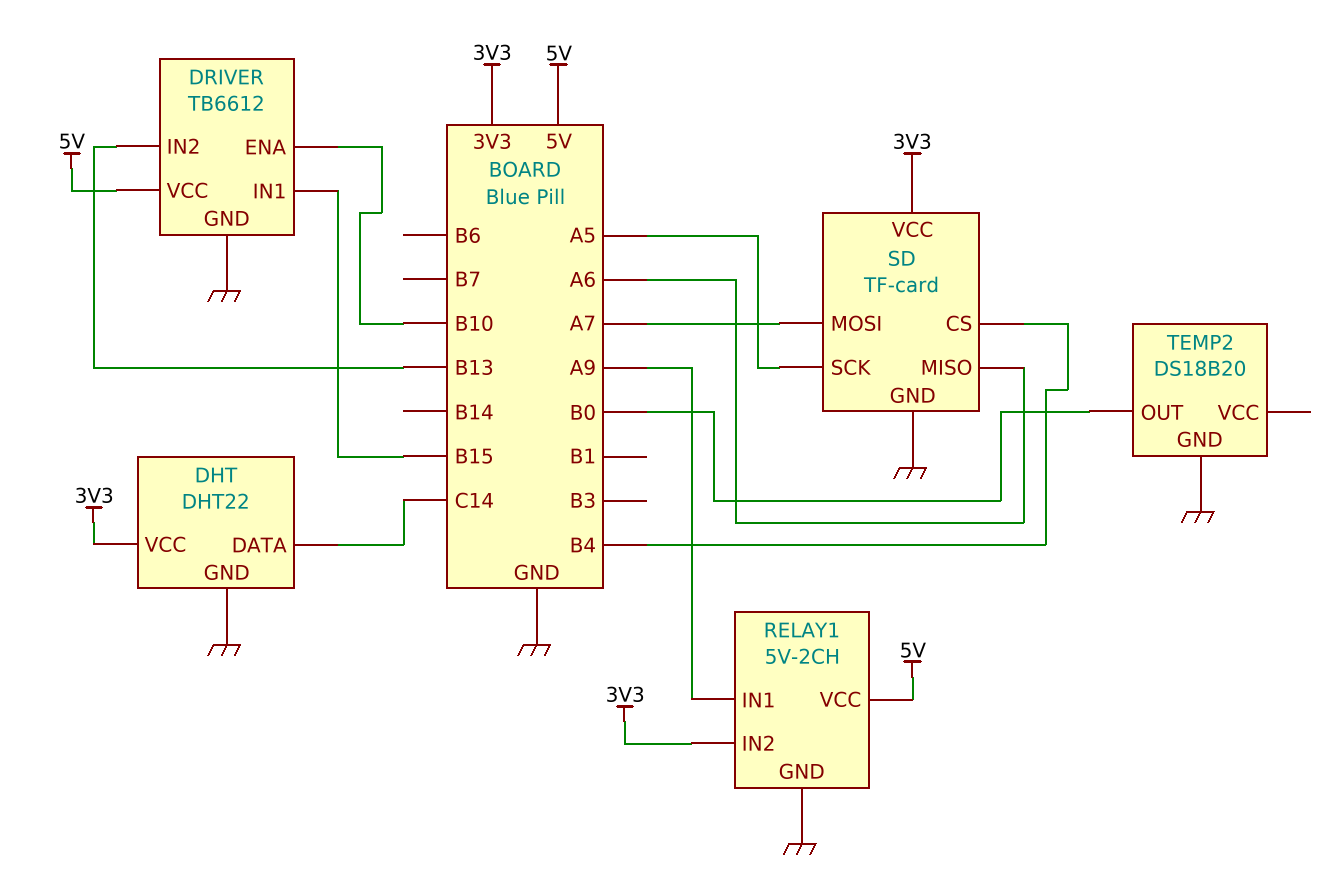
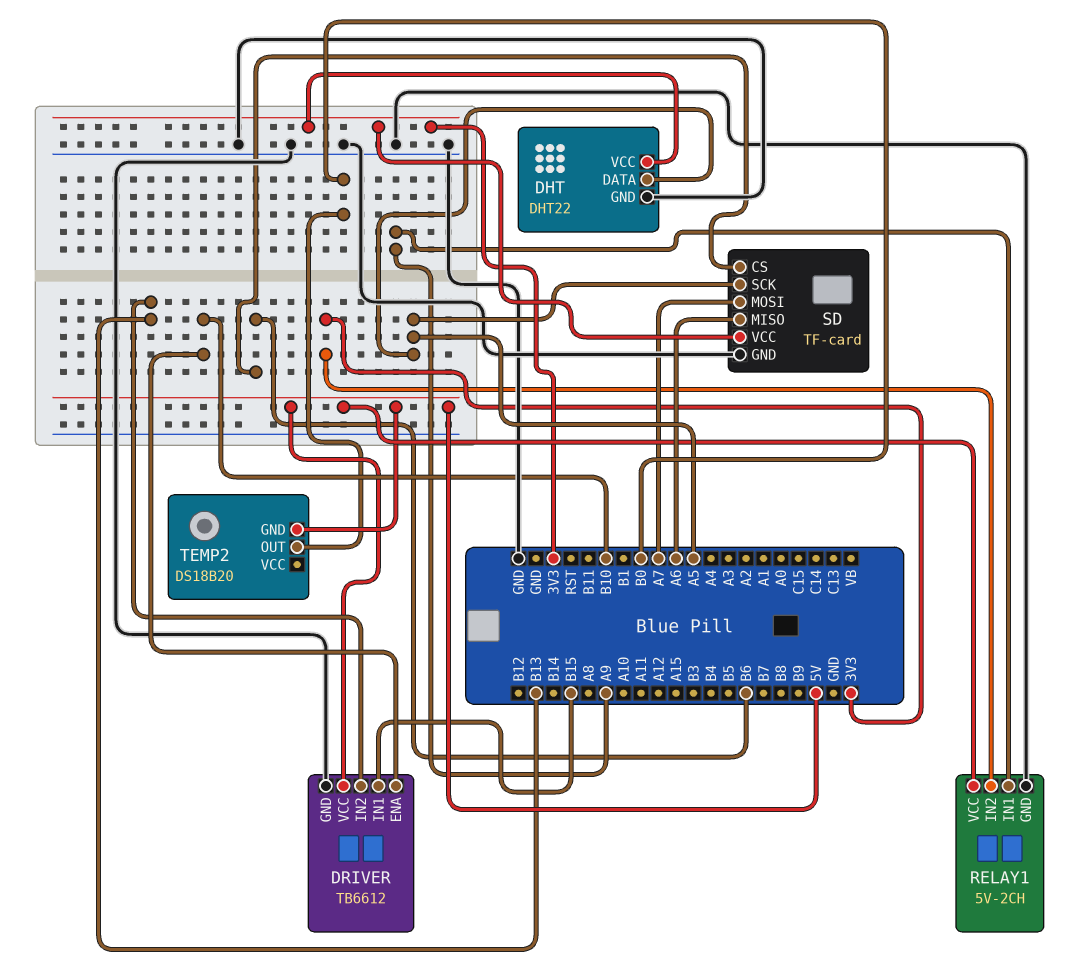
DHT pin DATA: C14 -> A5
SD pin CS: B4 -> B6
TEMP2 pin GND: GND -> 5V

